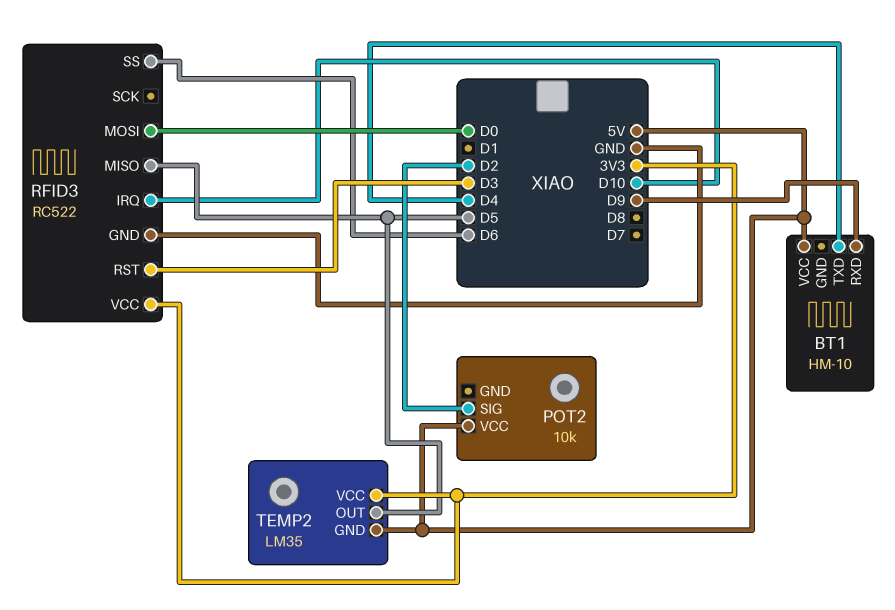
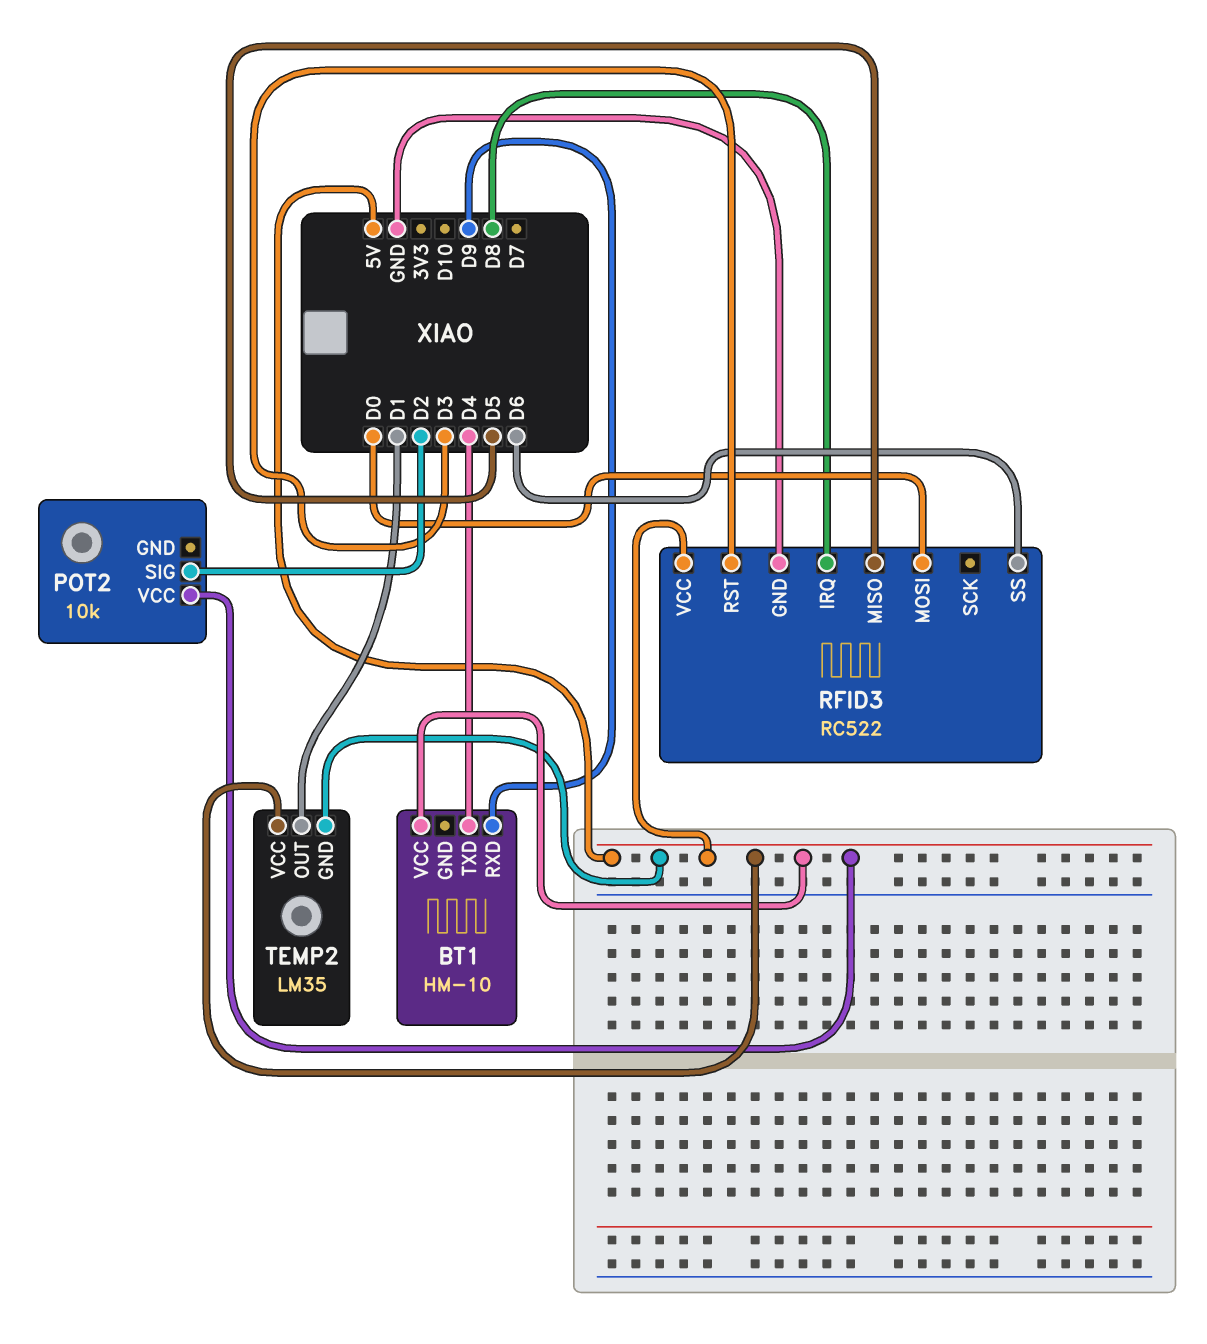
RFID3 pin IRQ: D10 -> D8
RFID3 pin VCC: 3V3 -> 5V
TEMP2 pin OUT: D5 -> D1
TEMP2 pin VCC: 3V3 -> 5V

